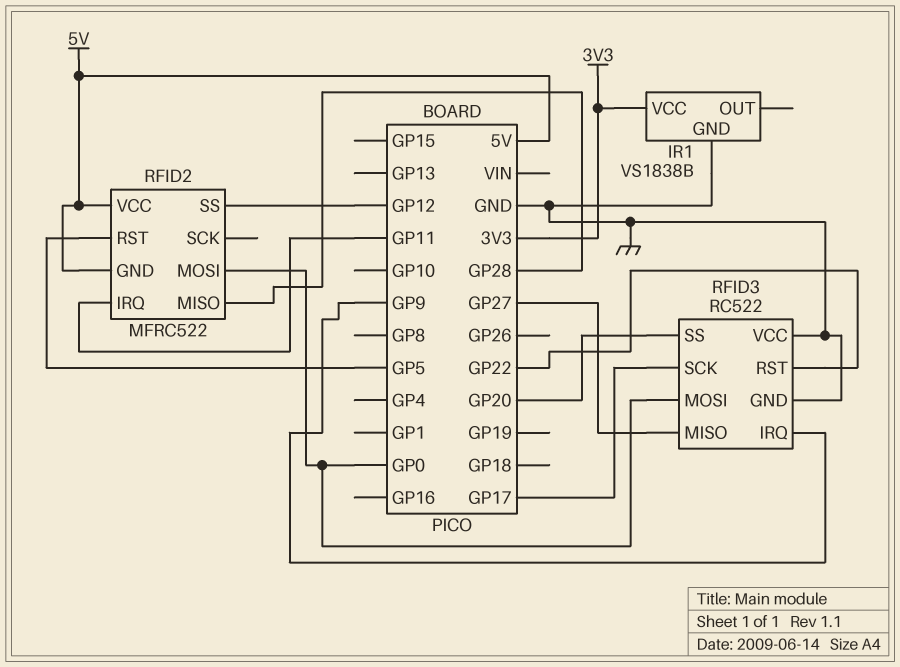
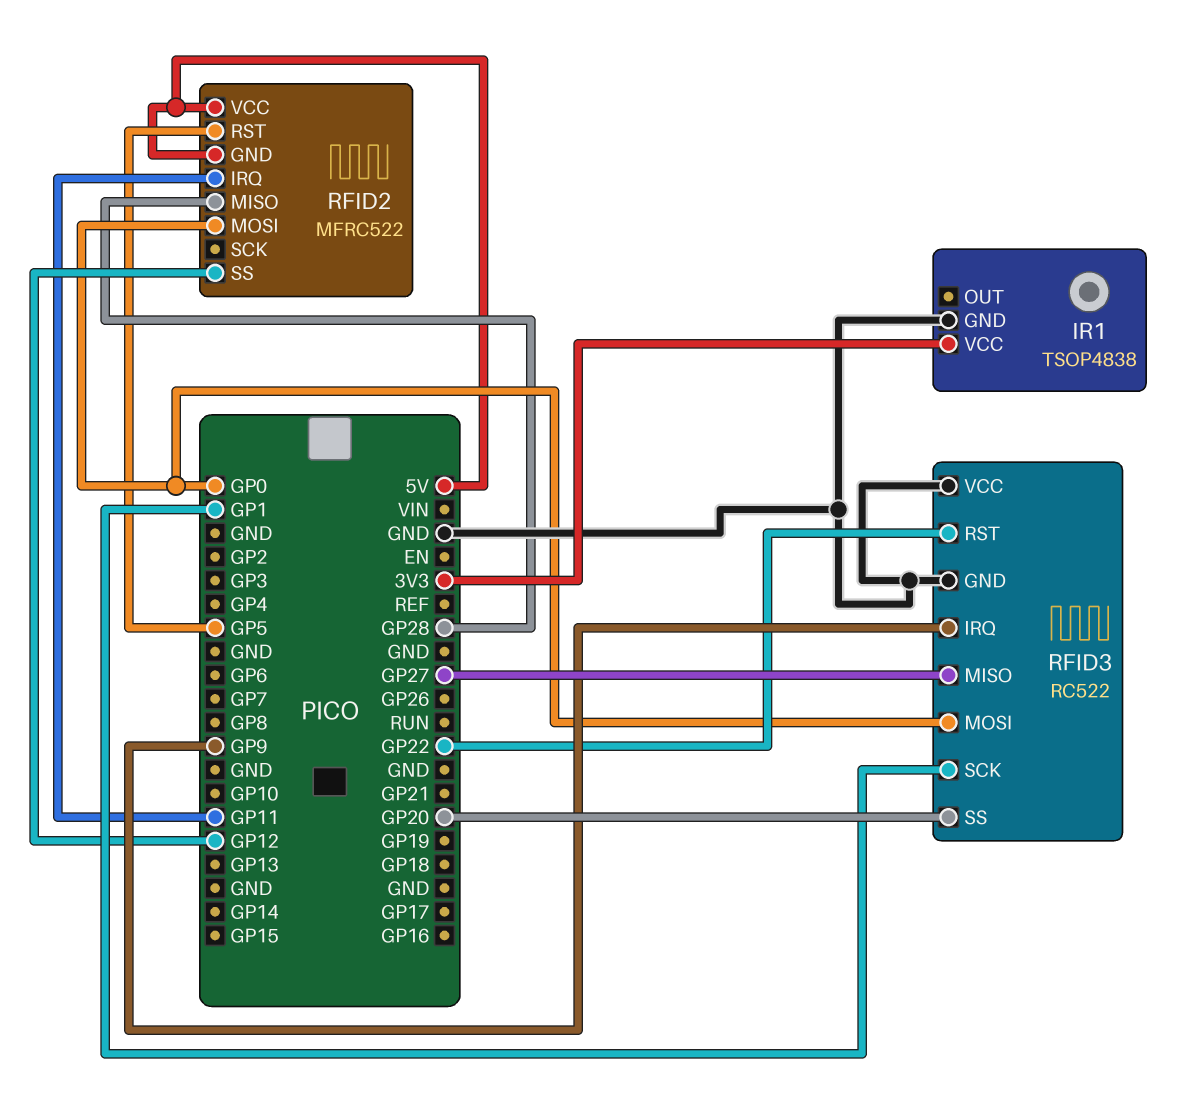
IR1: VS1838B -> TSOP4838
RFID3 pin SCK: GP17 -> GP1

